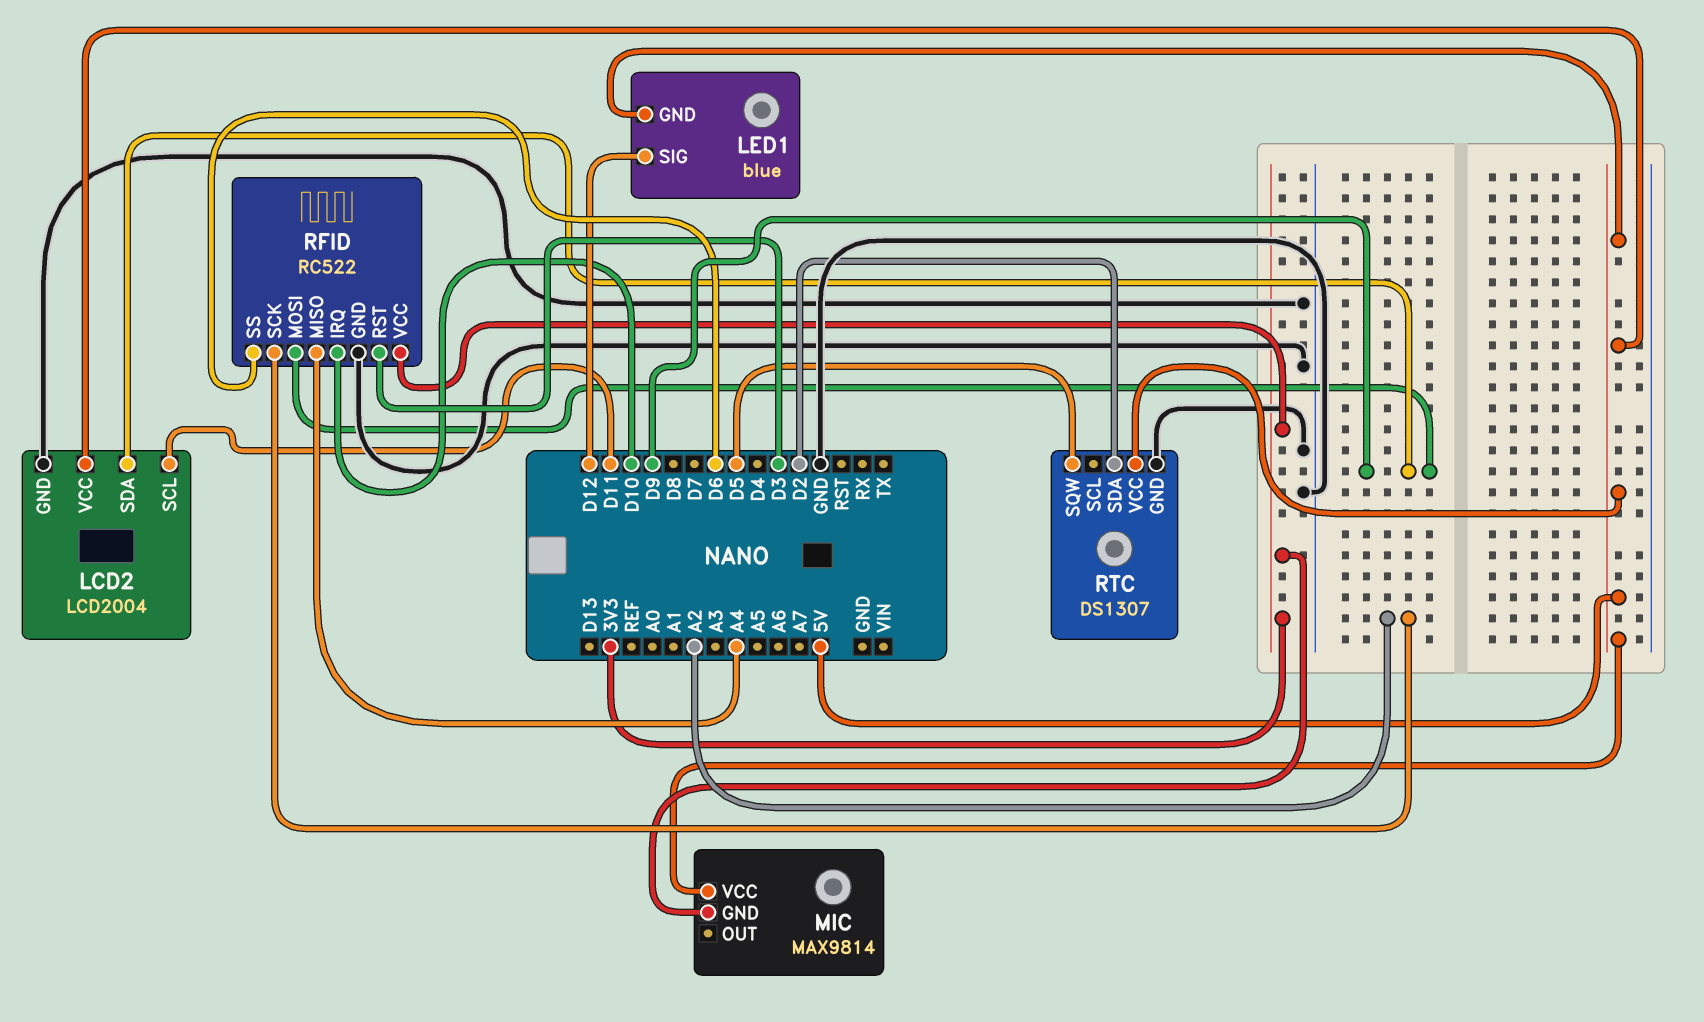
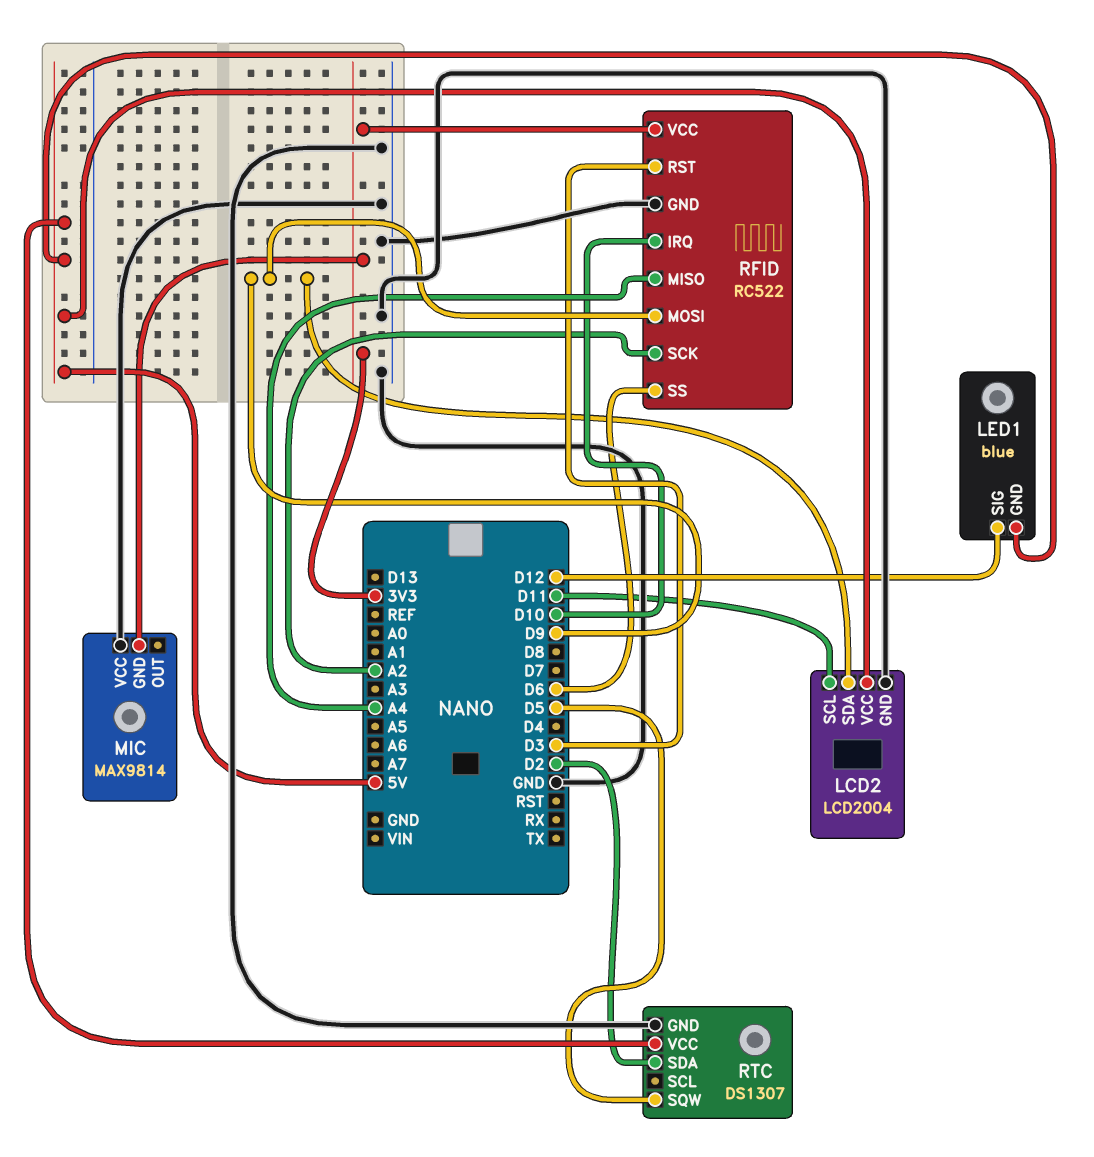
MIC pin VCC: 5V -> GND

